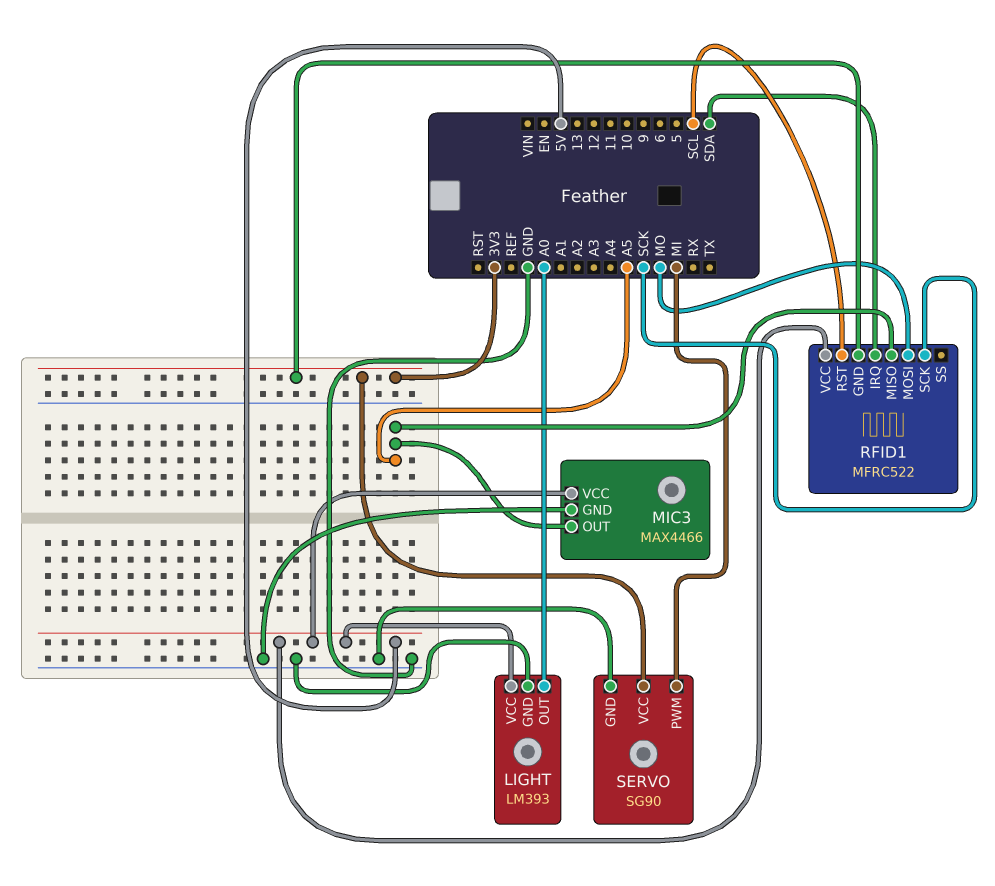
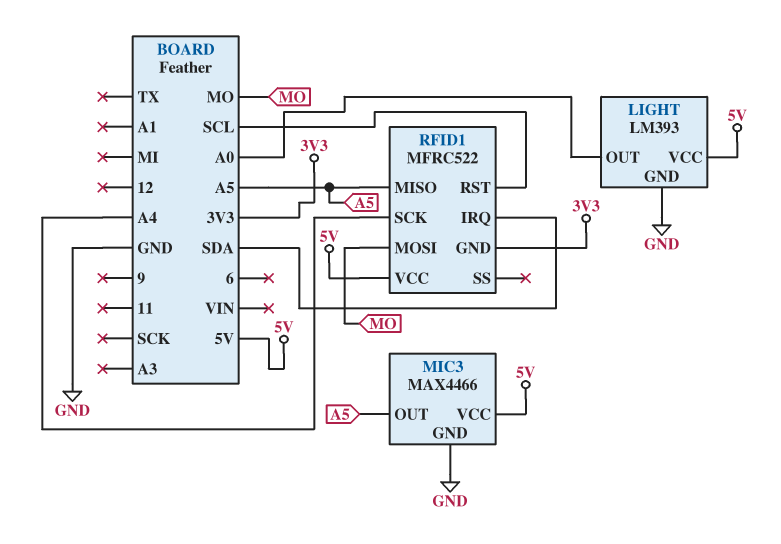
RFID1 pin SCK: SCK -> A4
SERVO: SG90 -> none
SERVO pin GND: GND -> none
SERVO pin PWM: MI -> none
SERVO pin VCC: 3V3 -> none

